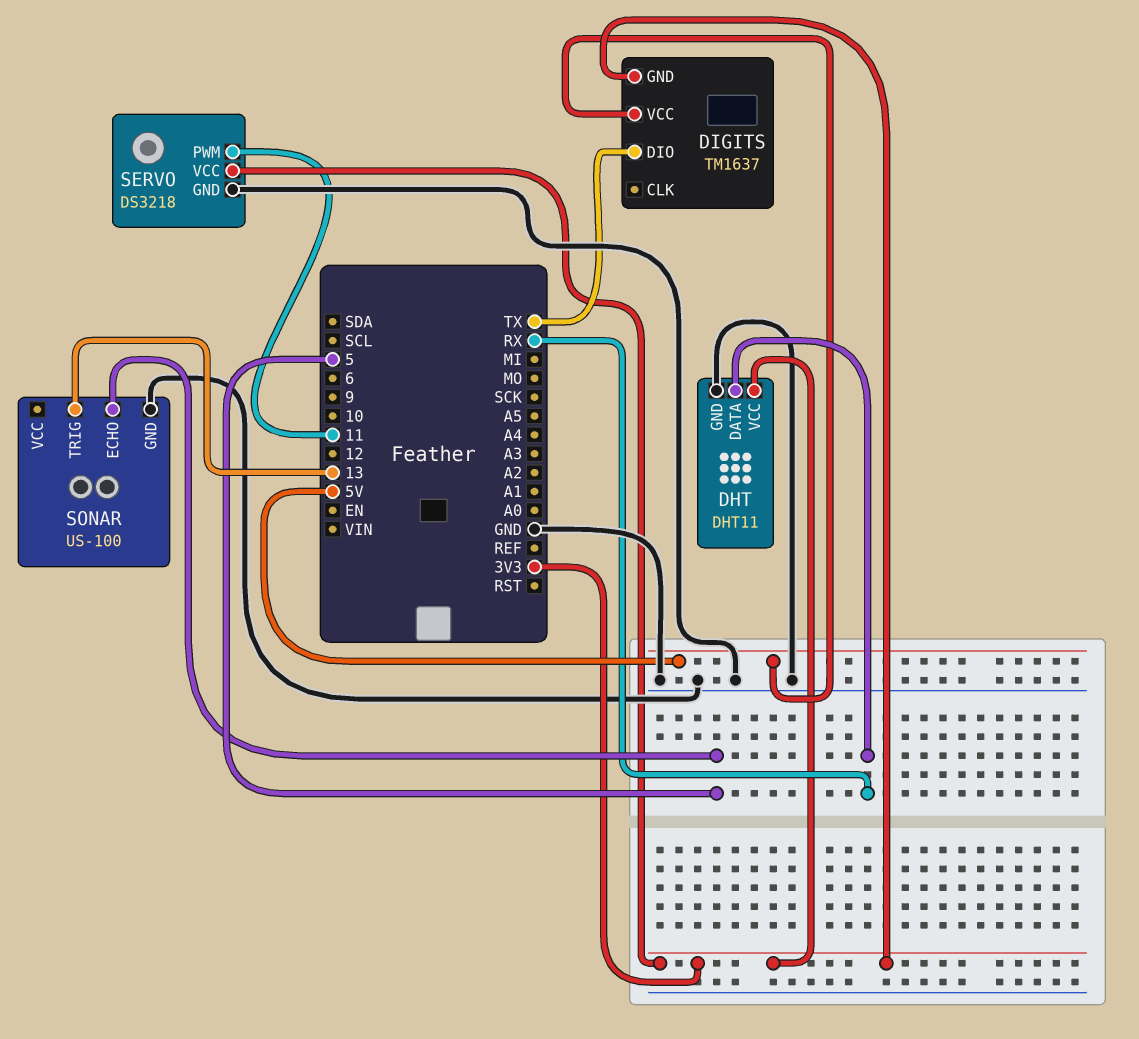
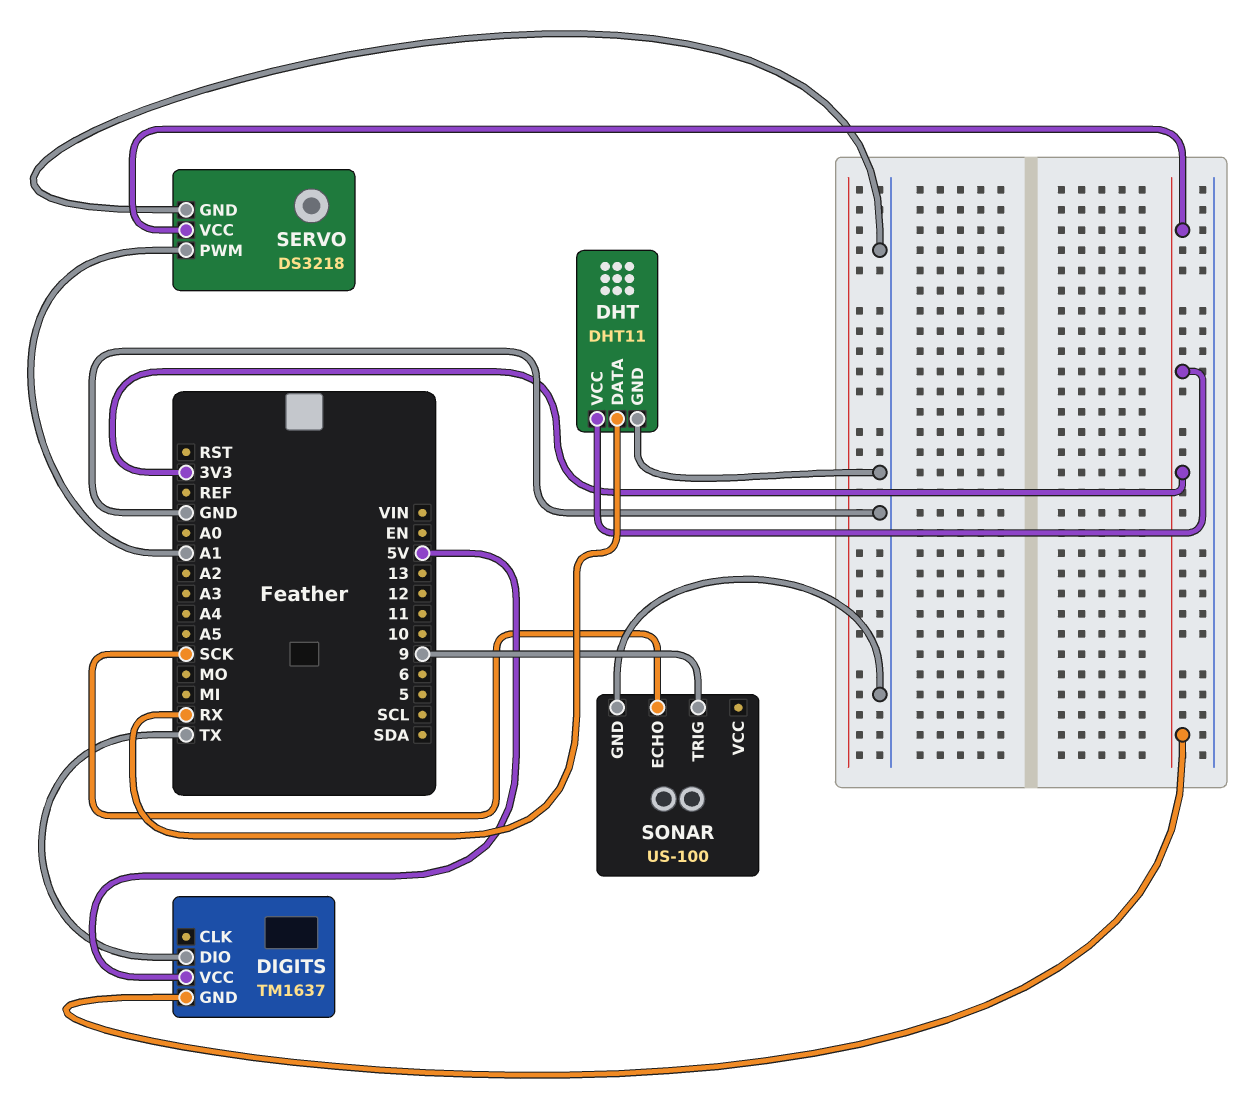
SERVO pin PWM: 11 -> A1
SONAR pin ECHO: 5 -> SCK
SONAR pin TRIG: 13 -> 9

